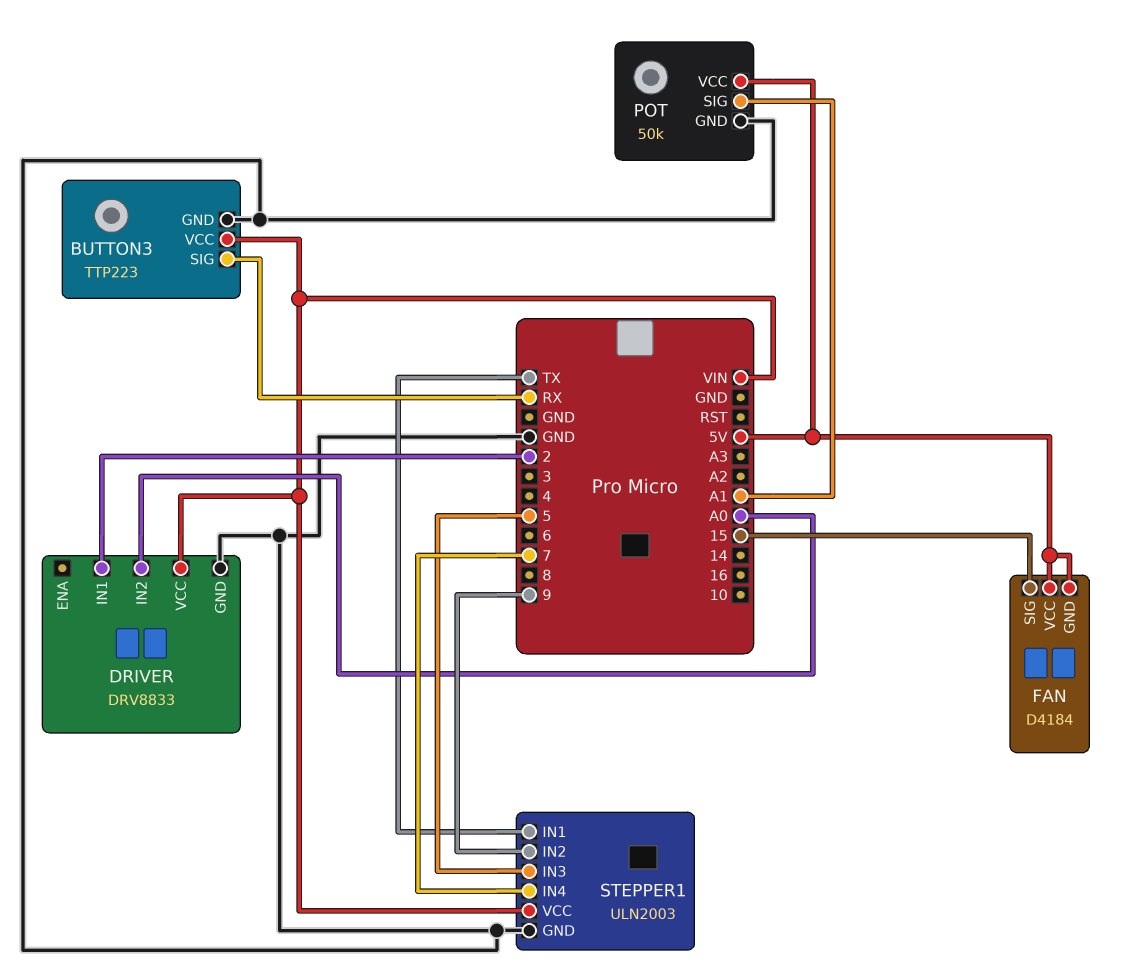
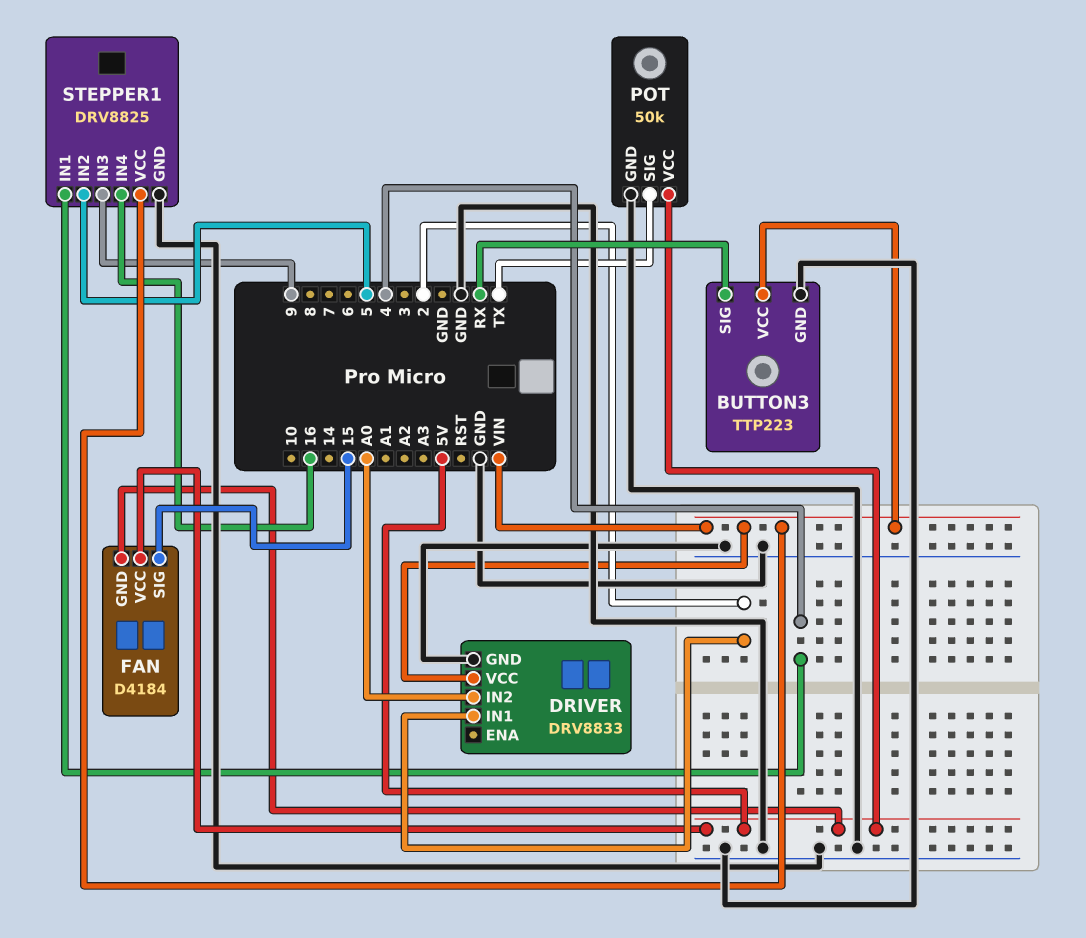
POT pin SIG: A1 -> TX
STEPPER1: ULN2003 -> DRV8825
STEPPER1 pin IN1: TX -> 4
STEPPER1 pin IN2: 9 -> 5
STEPPER1 pin IN3: 5 -> 9
STEPPER1 pin IN4: 7 -> 16

